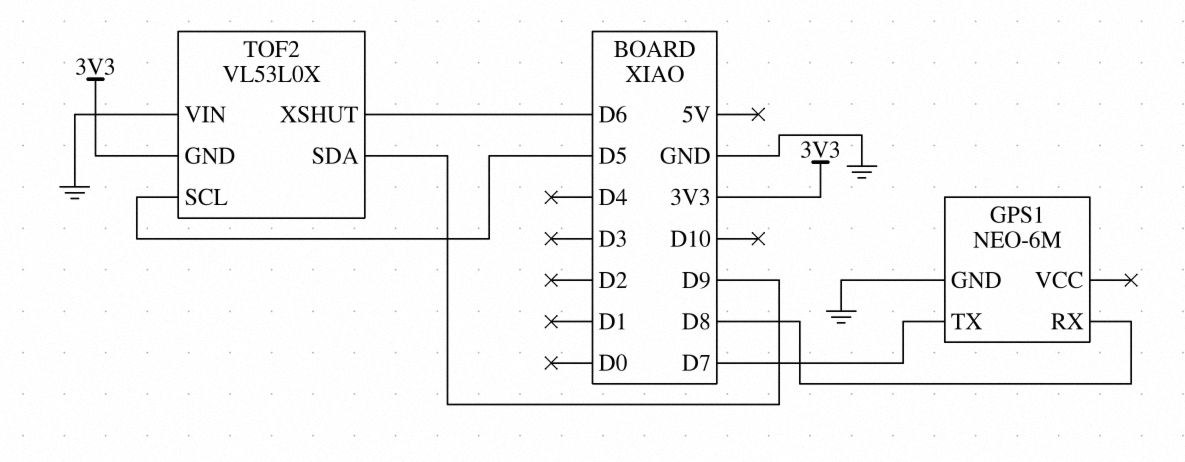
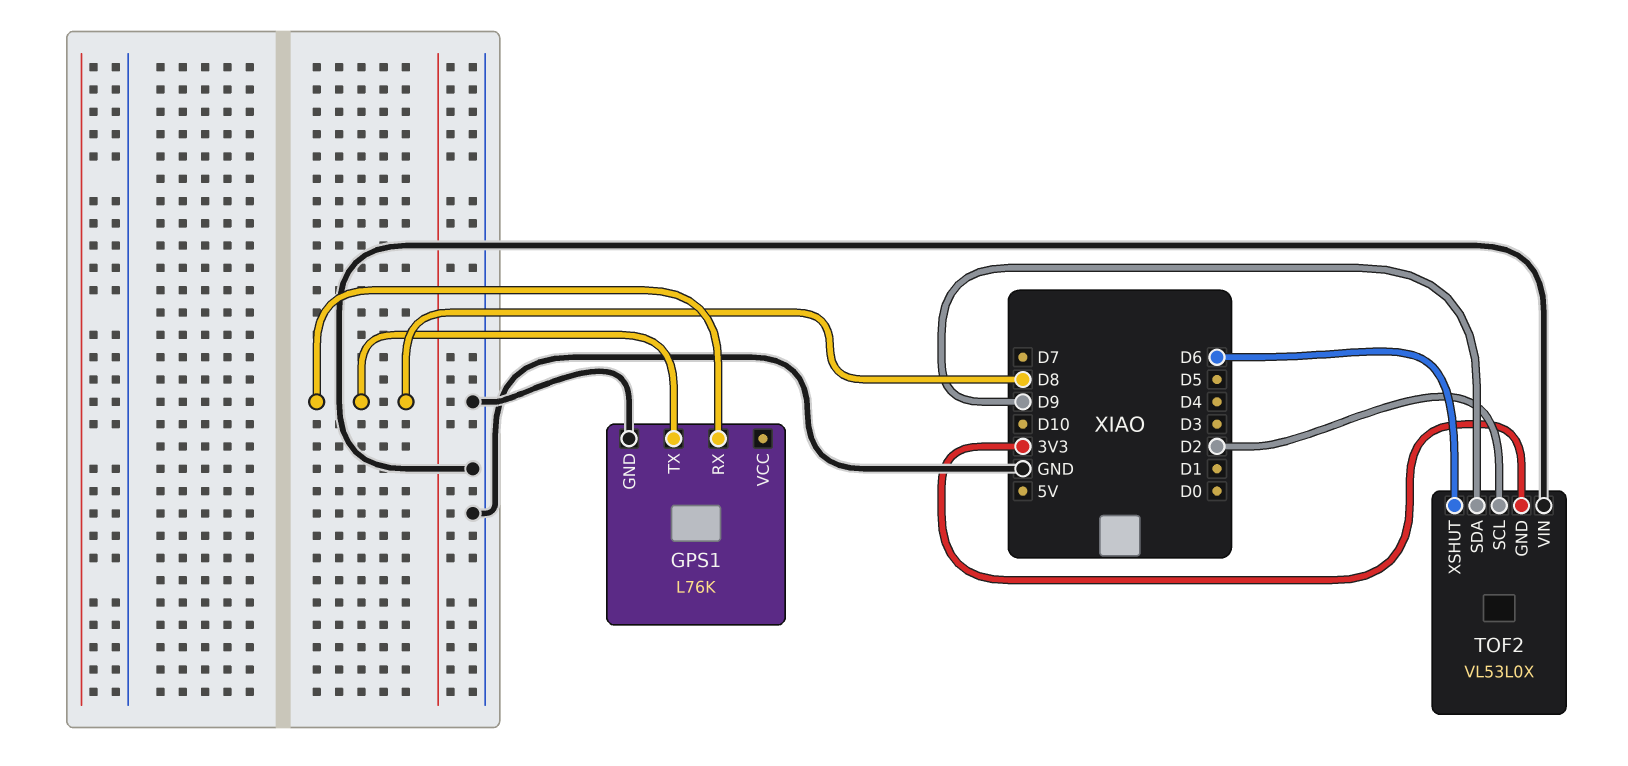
GPS1: NEO-6M -> L76K
GPS1 pin TX: D7 -> D8
TOF2 pin SCL: D5 -> D2

